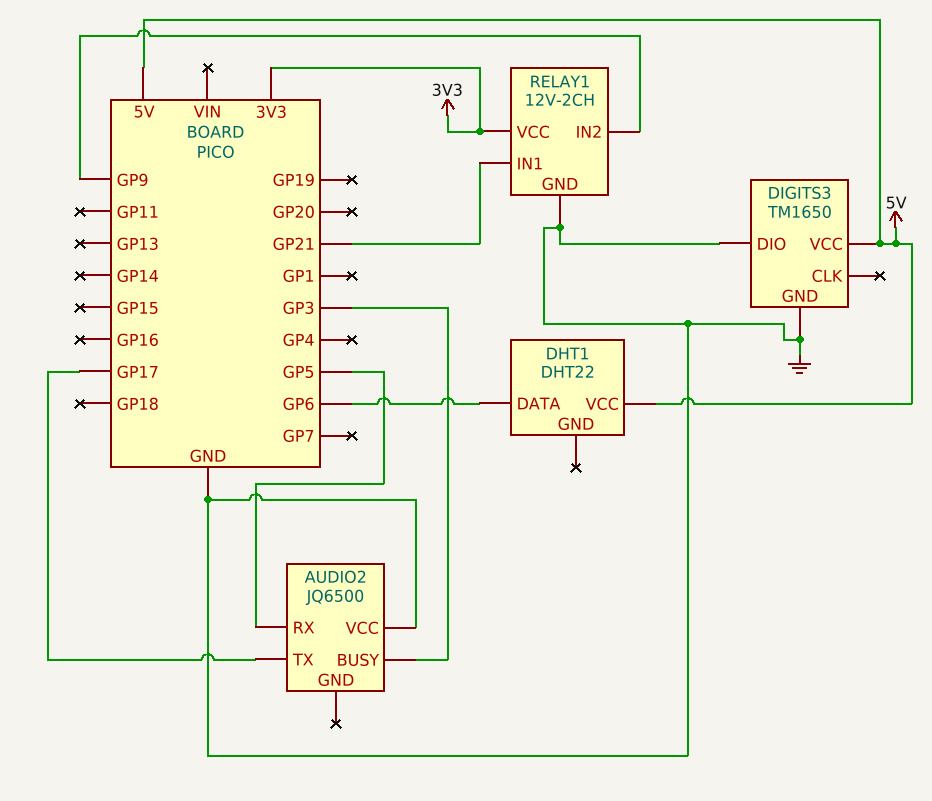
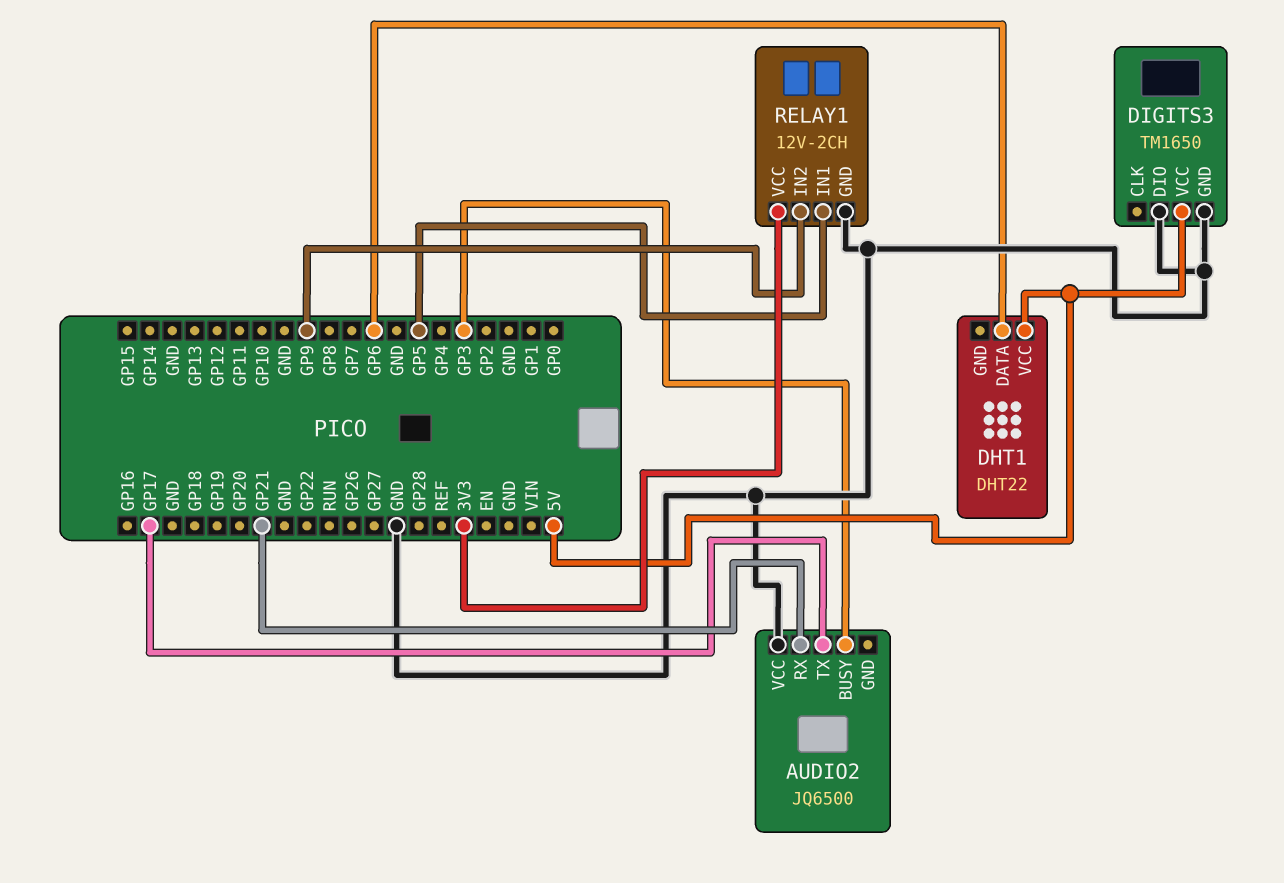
AUDIO2 pin RX: GP5 -> GP21
RELAY1 pin IN1: GP21 -> GP5

